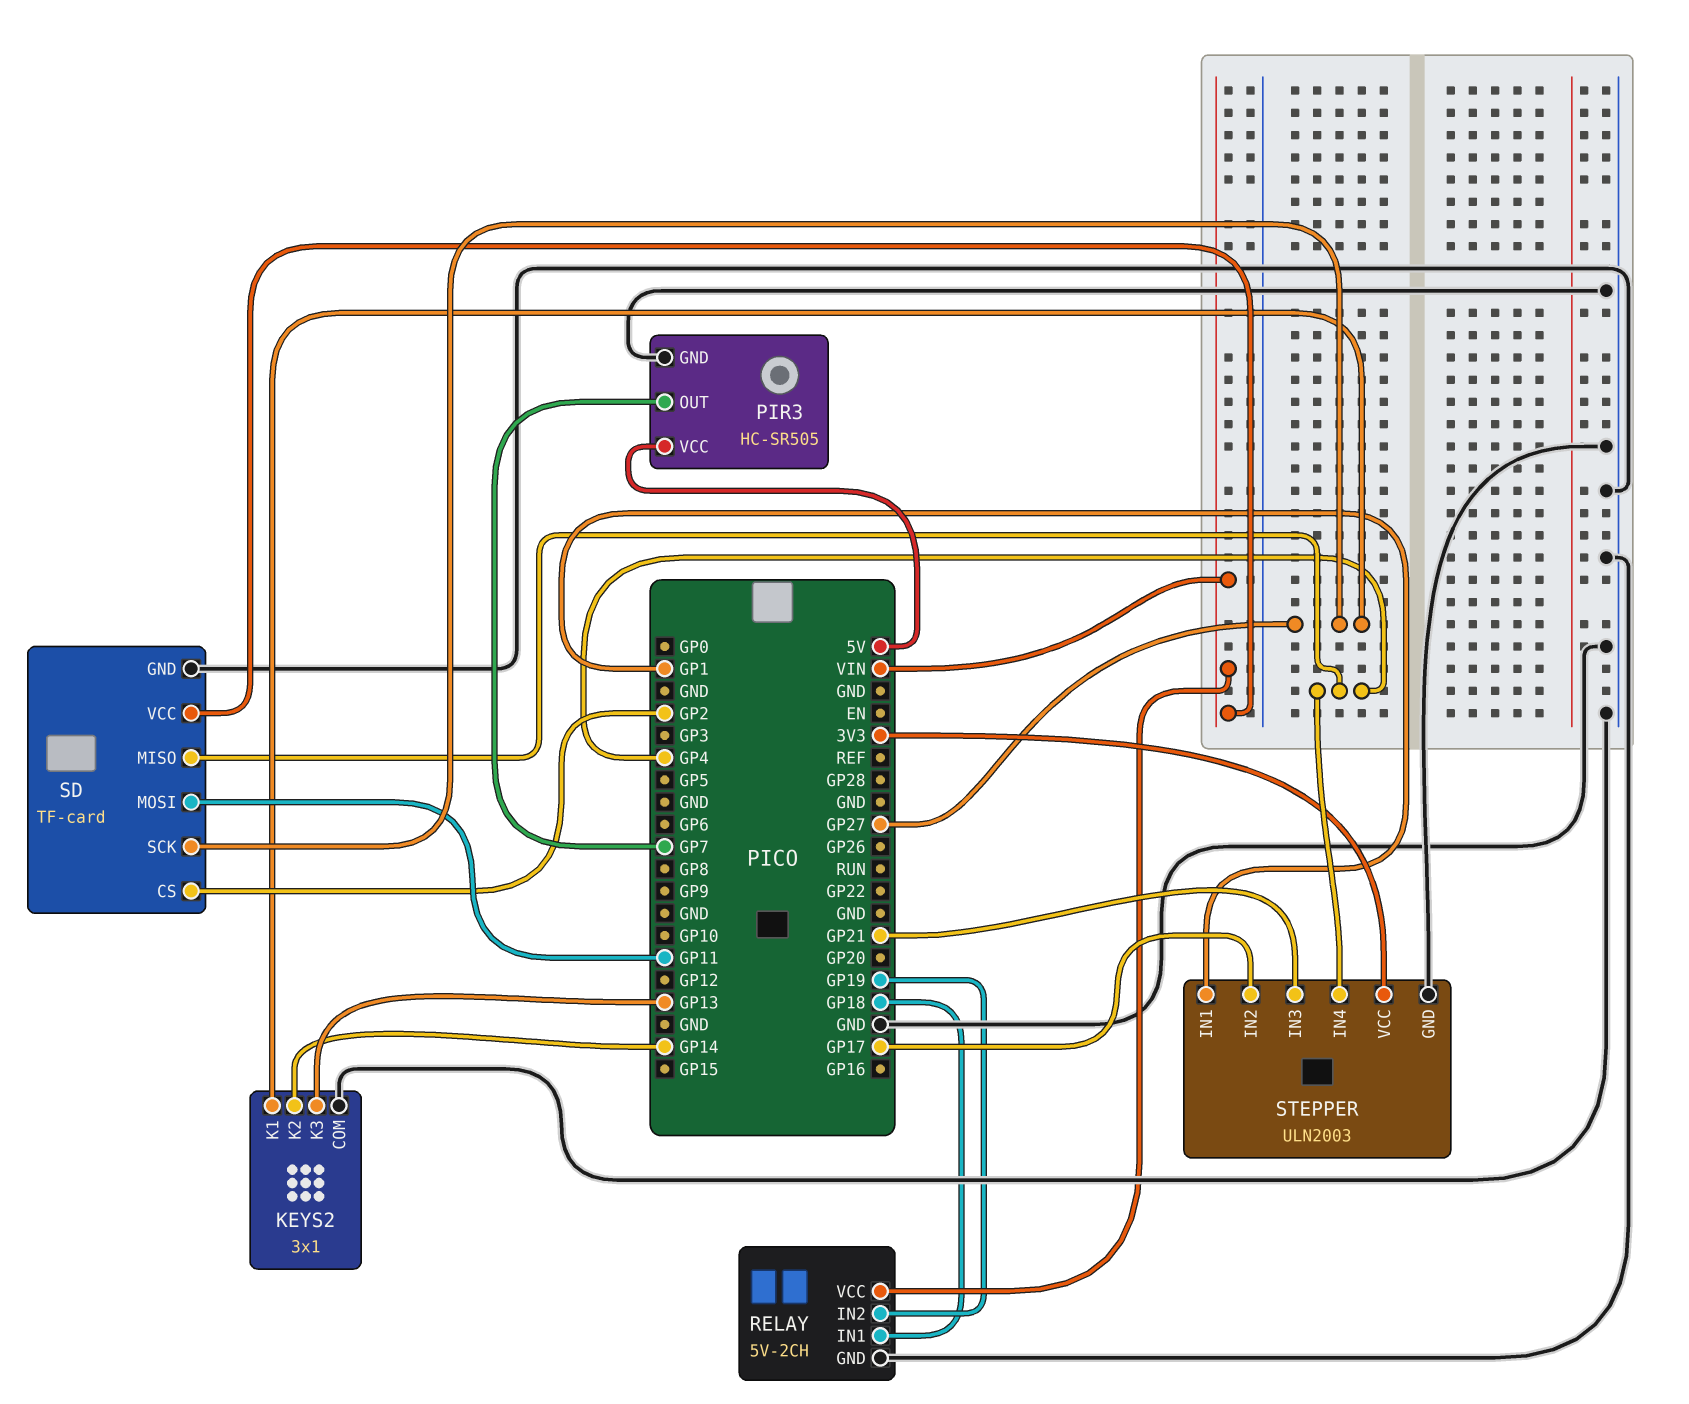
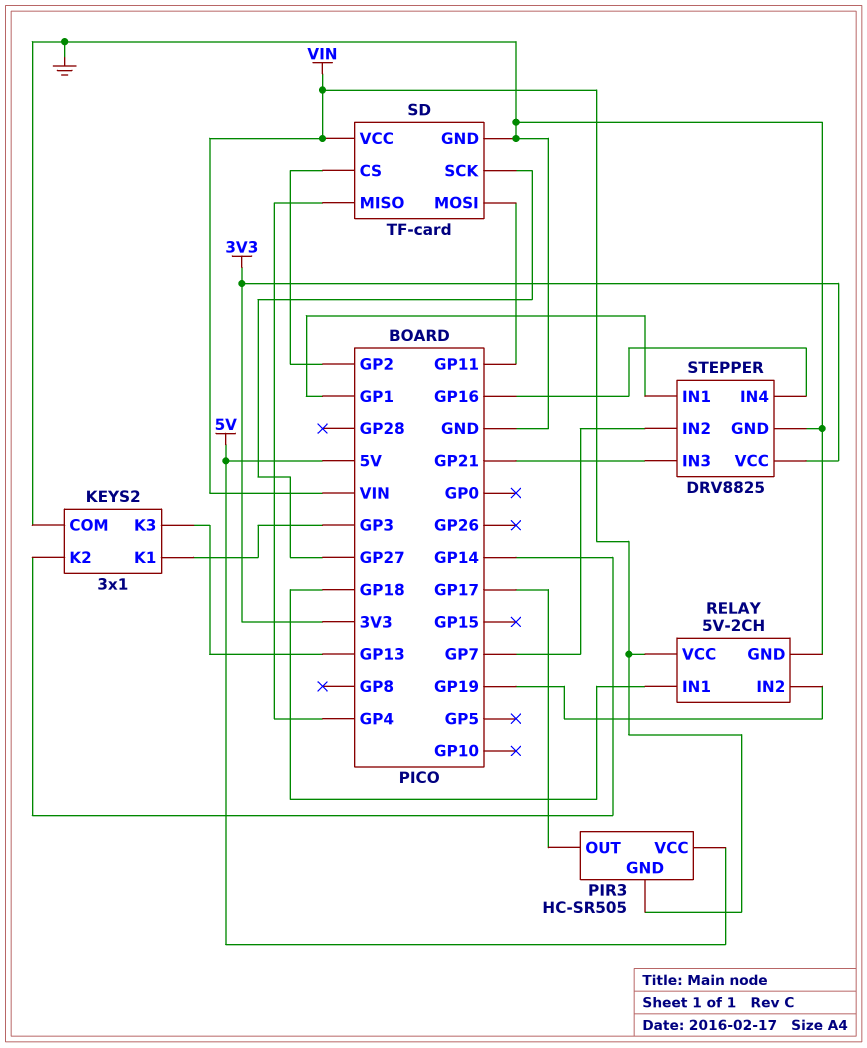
KEYS2 pin K1: GP27 -> GP3
PIR3 pin GND: GND -> VIN
PIR3 pin OUT: GP7 -> GP17
STEPPER: ULN2003 -> DRV8825
STEPPER pin IN2: GP17 -> GP7
STEPPER pin IN4: GP4 -> GP16

